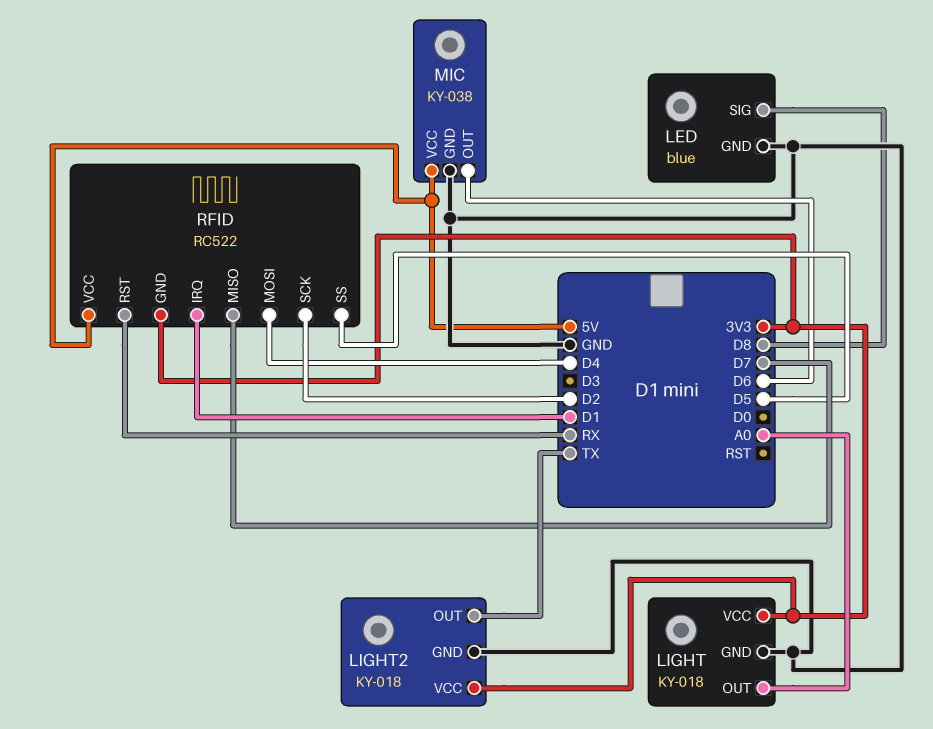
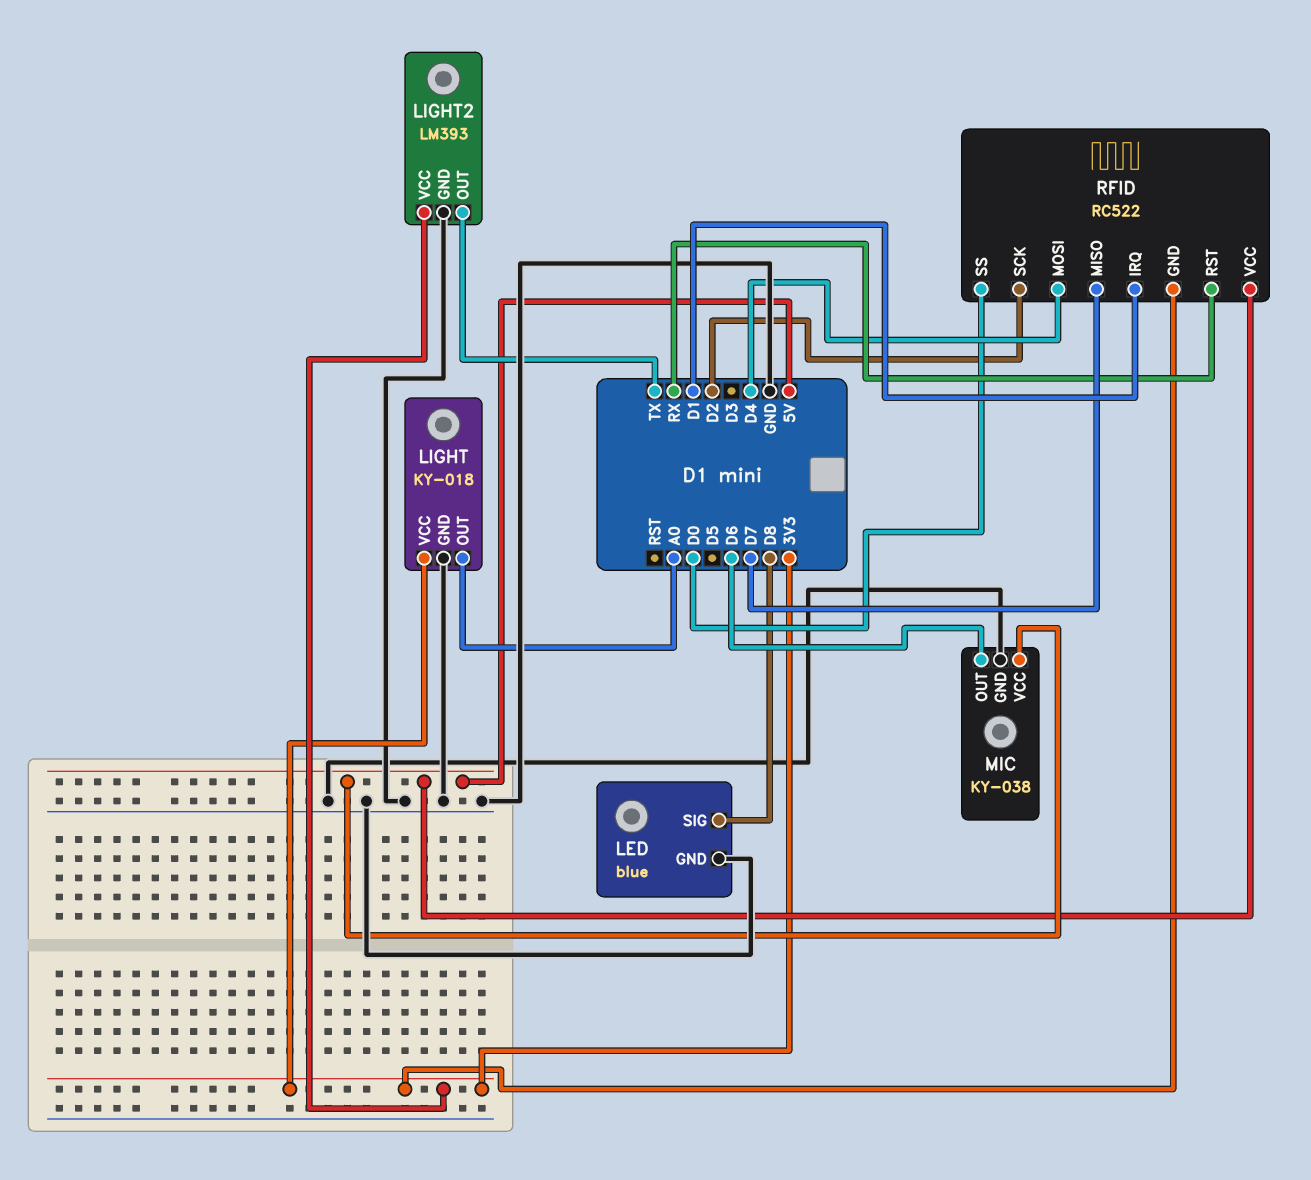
LIGHT2: KY-018 -> LM393
RFID pin SS: D5 -> D0

